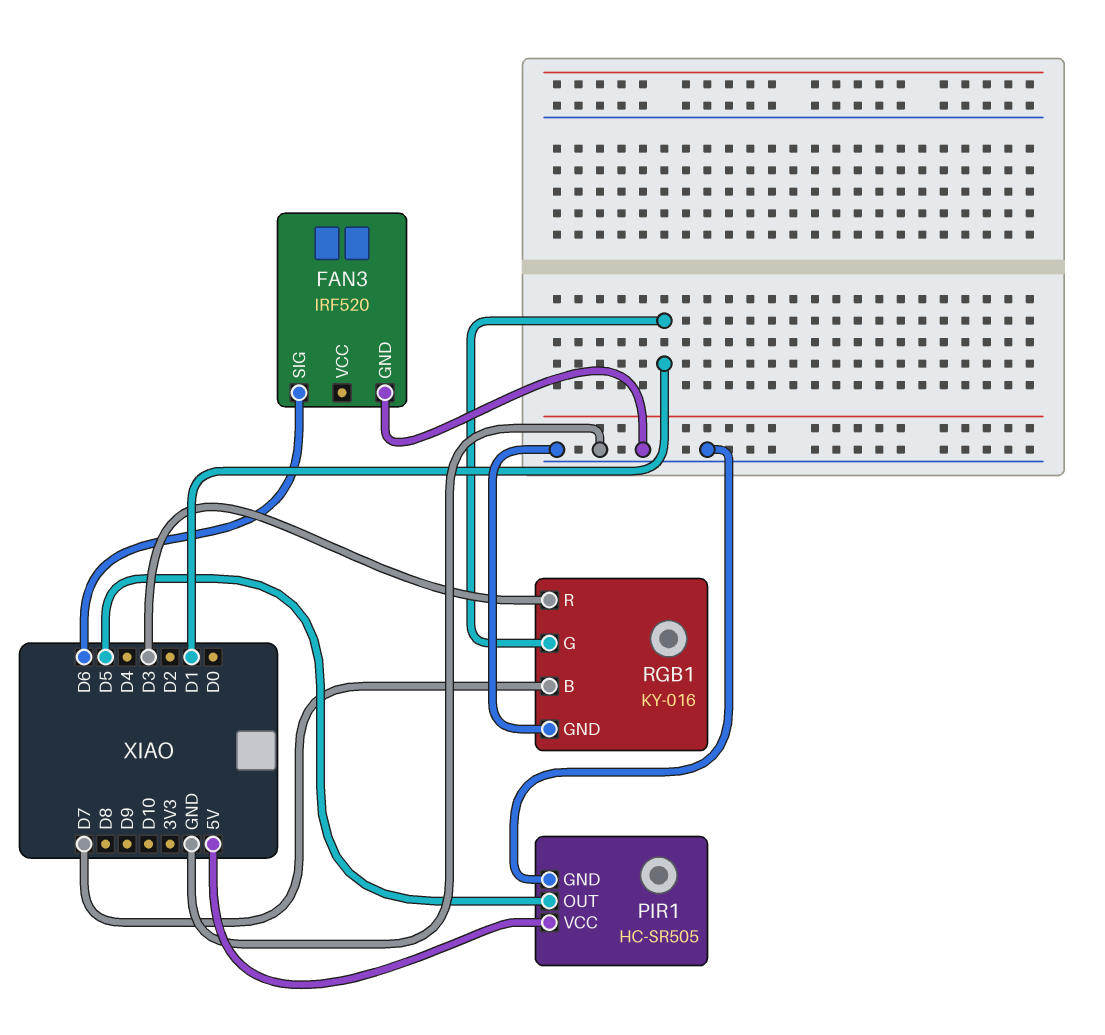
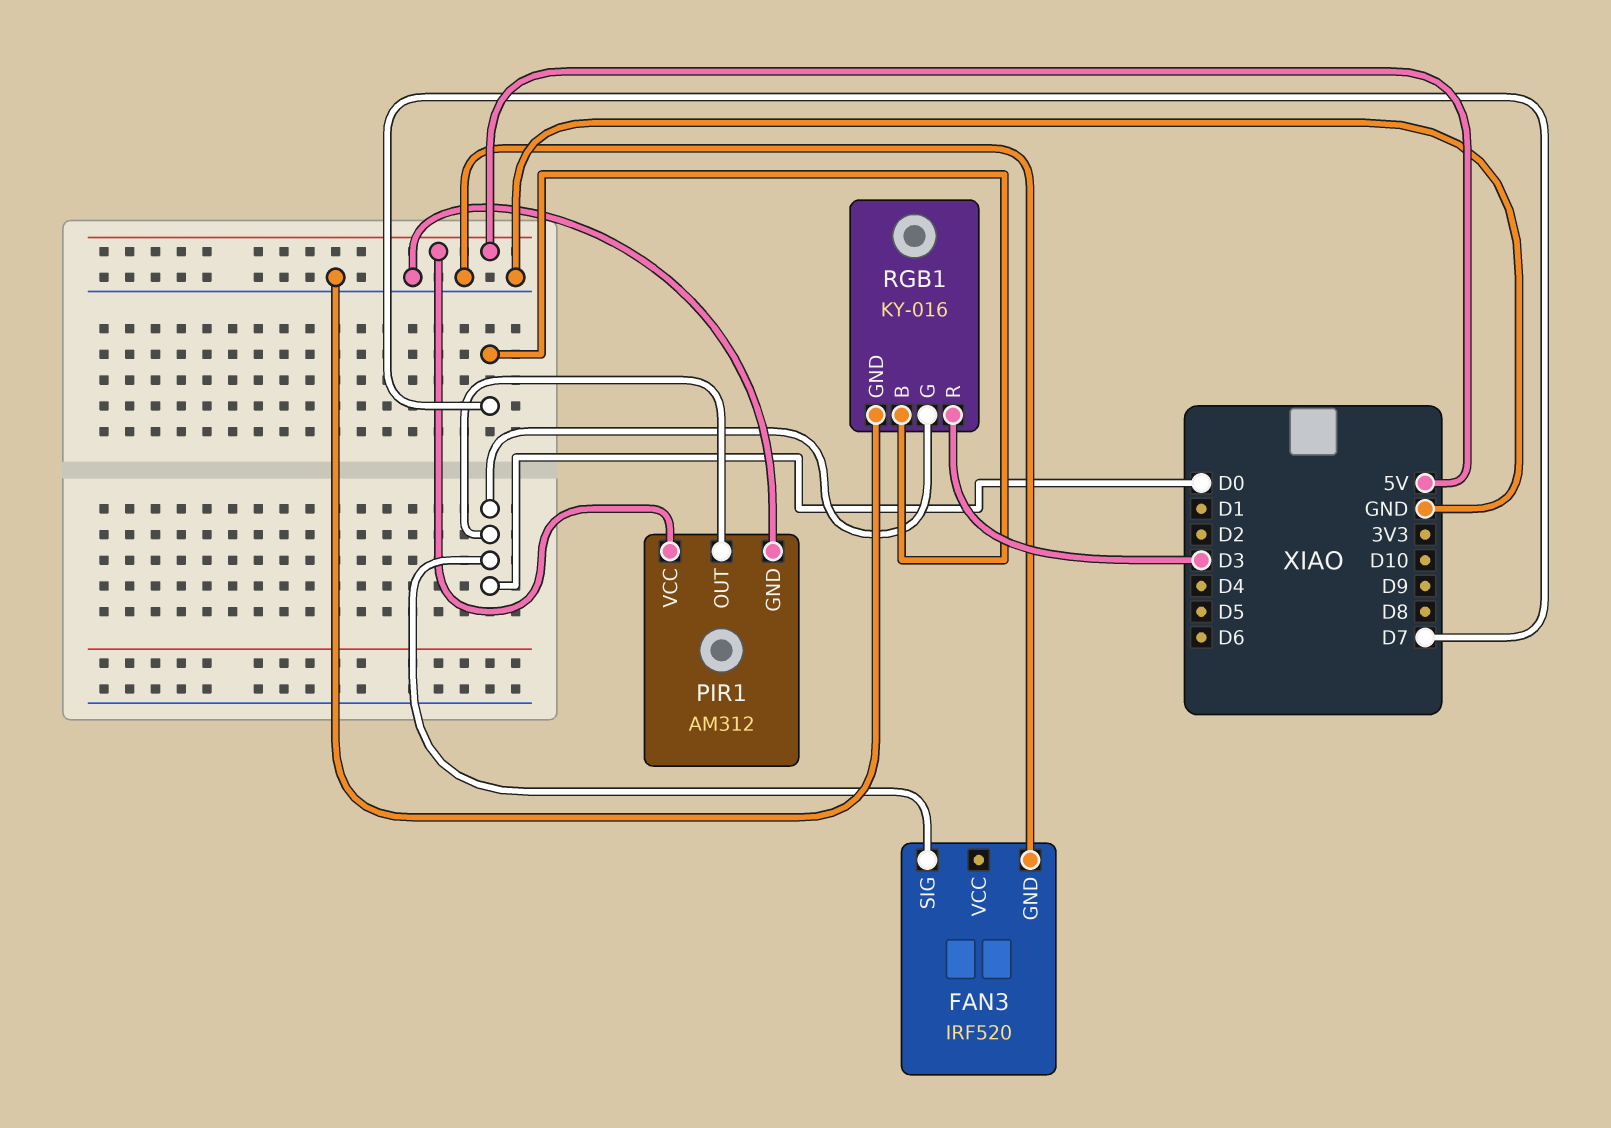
FAN3 pin SIG: D6 -> D0
PIR1: HC-SR505 -> AM312
PIR1 pin OUT: D5 -> D0
RGB1 pin G: D1 -> D0

